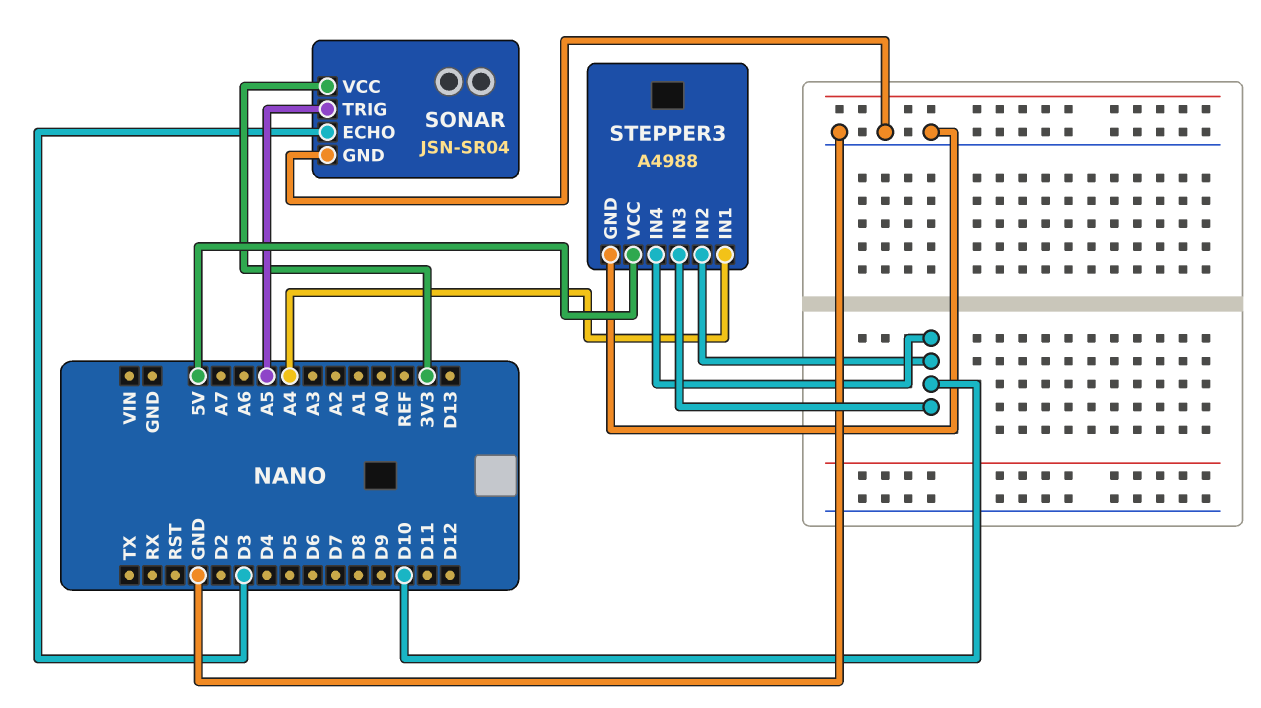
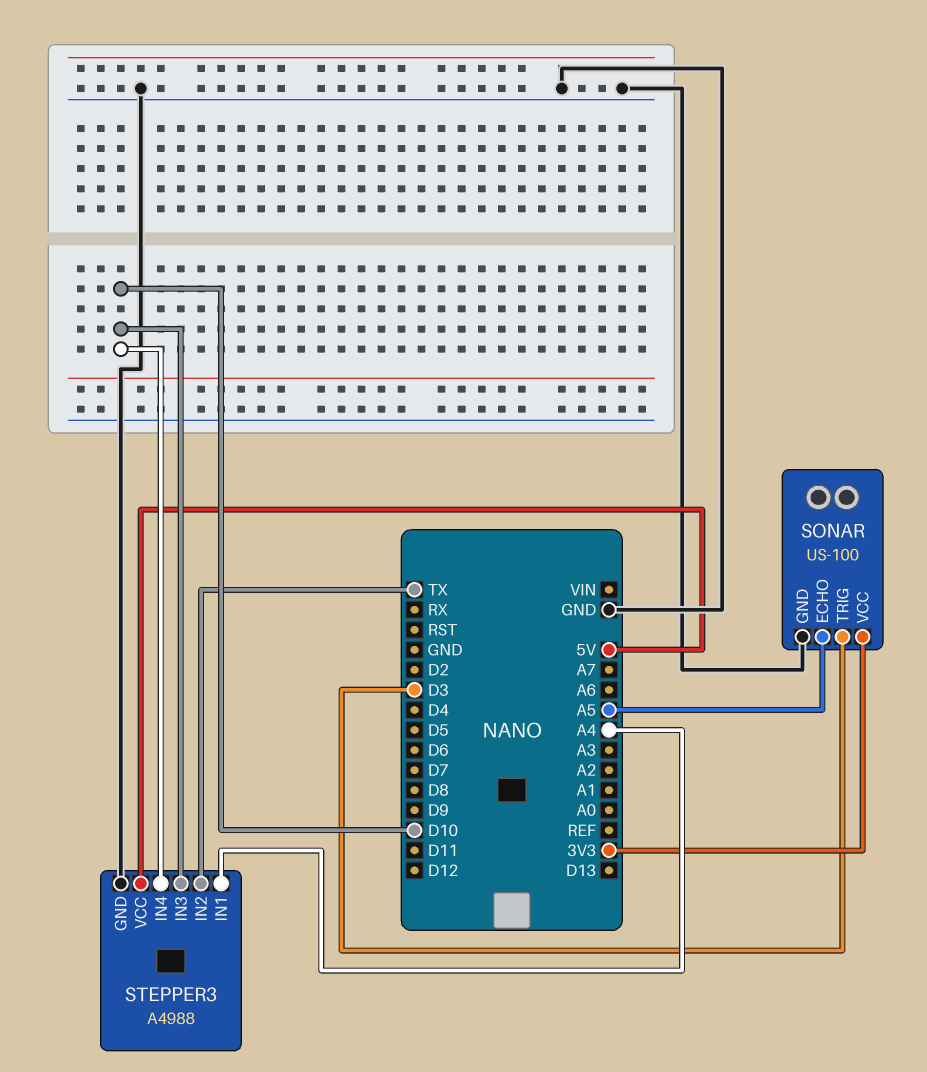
SONAR: JSN-SR04 -> US-100
SONAR pin ECHO: D3 -> A5
SONAR pin TRIG: A5 -> D3
STEPPER3 pin IN2: D10 -> TX

